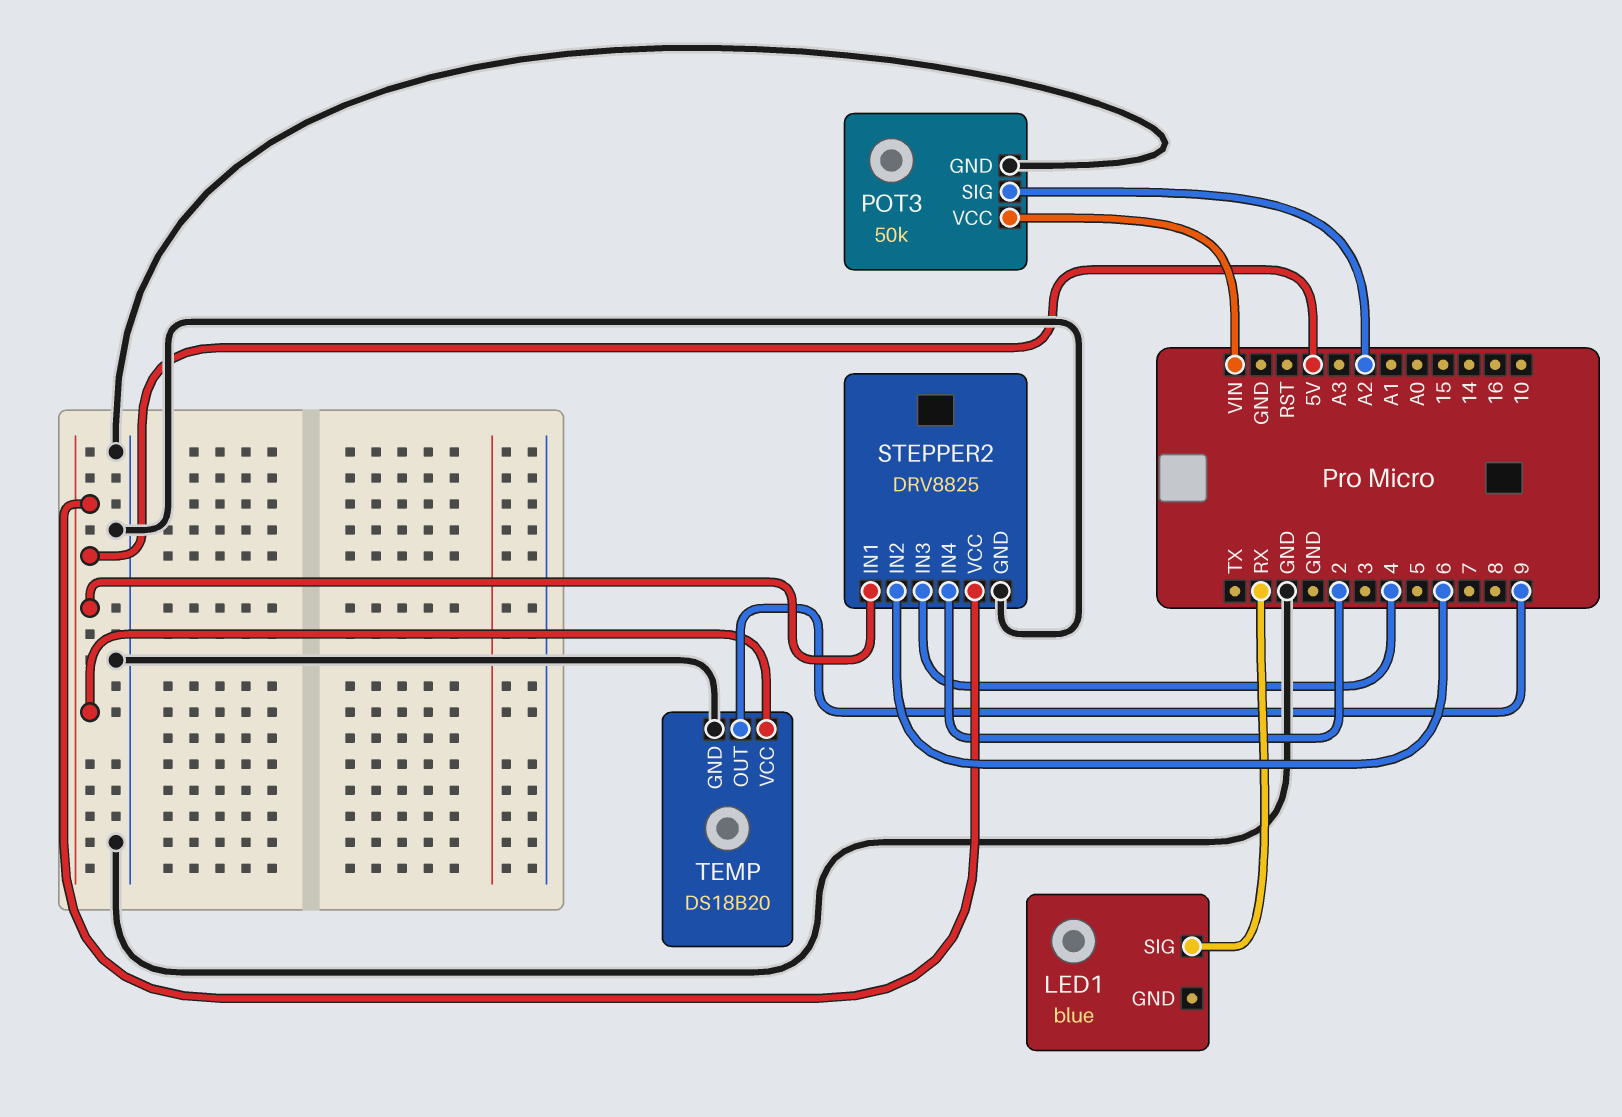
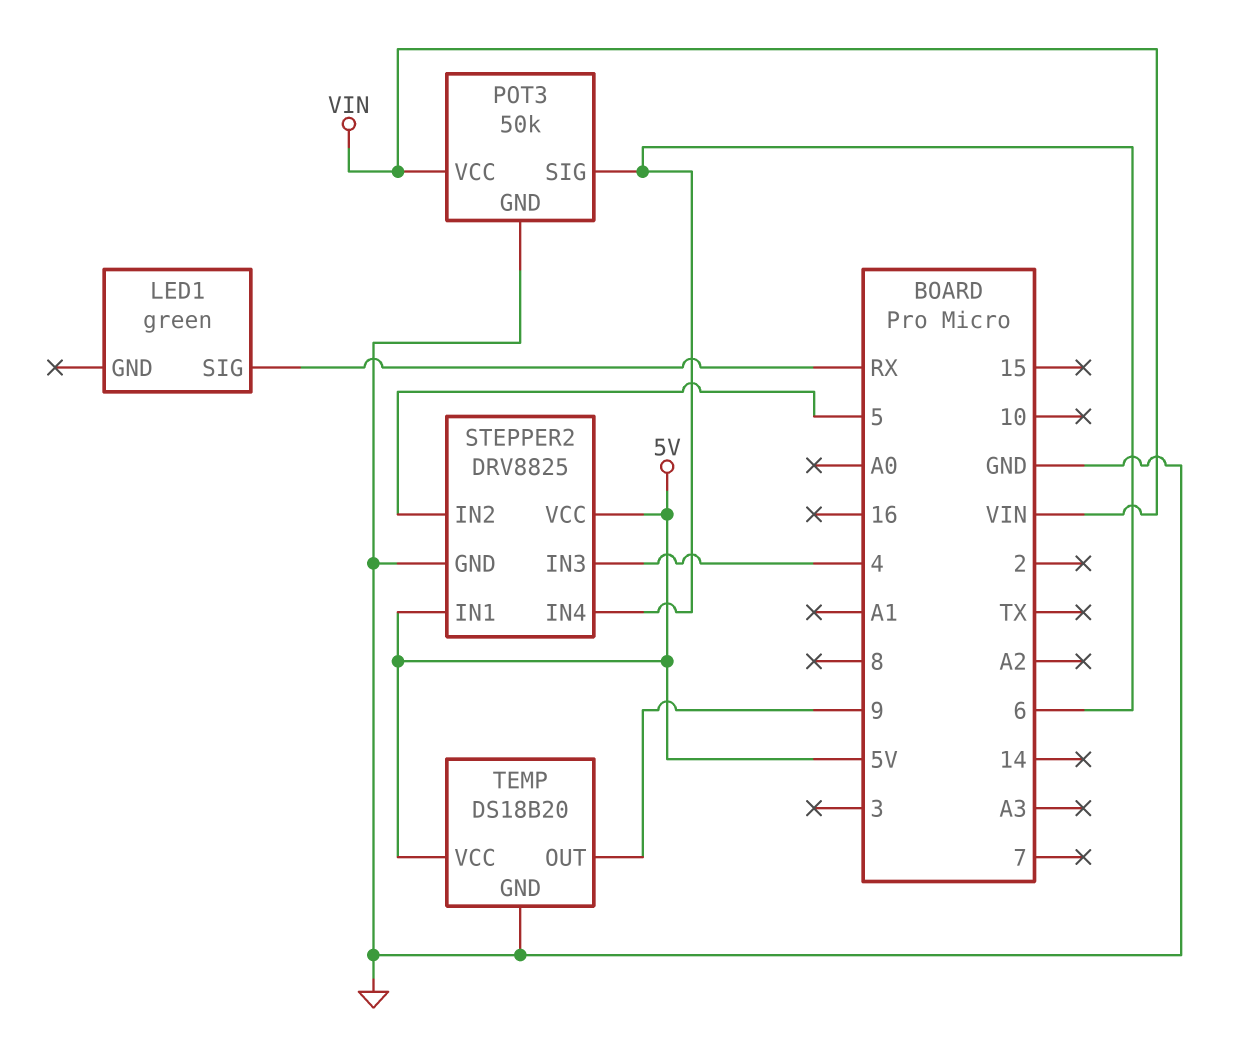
LED1: blue -> green
POT3 pin SIG: A2 -> 6
STEPPER2 pin IN2: 6 -> 5
STEPPER2 pin IN4: 2 -> 6

